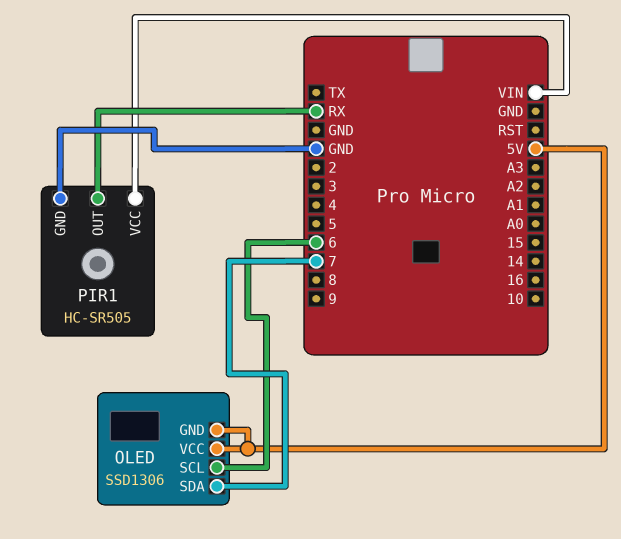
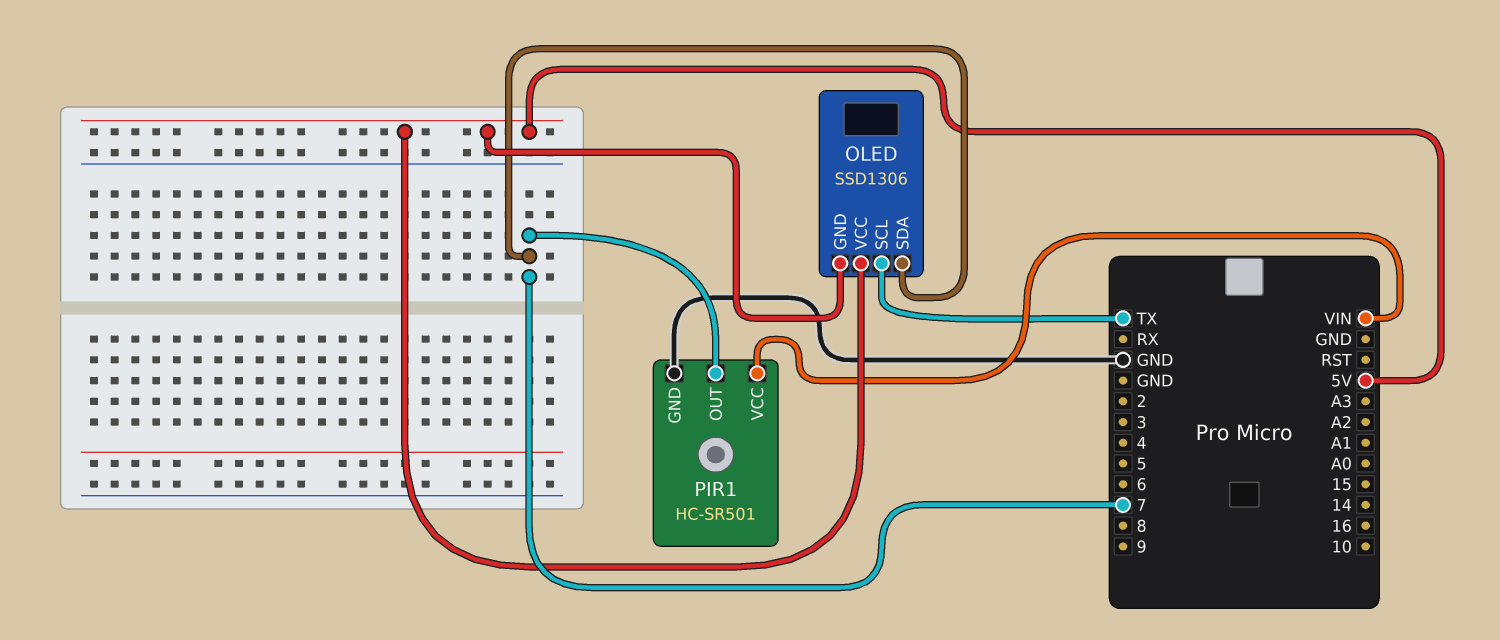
OLED pin SCL: 6 -> TX
PIR1: HC-SR505 -> HC-SR501
PIR1 pin OUT: RX -> 7

